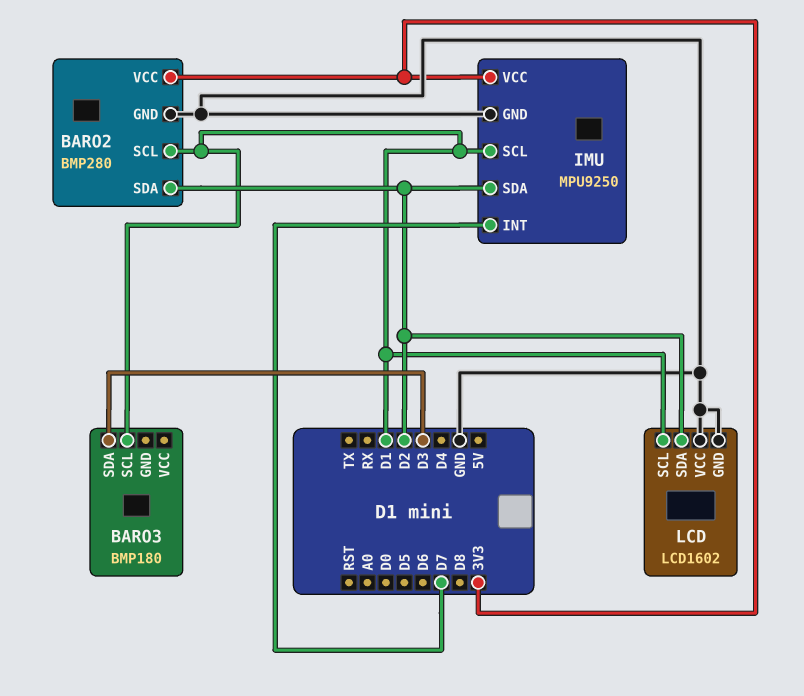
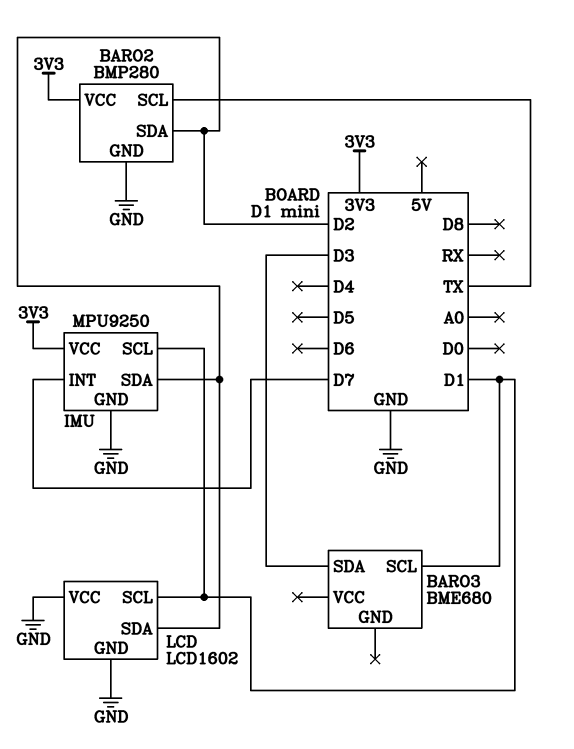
BARO2 pin SCL: D1 -> TX
BARO3: BMP180 -> BME680

